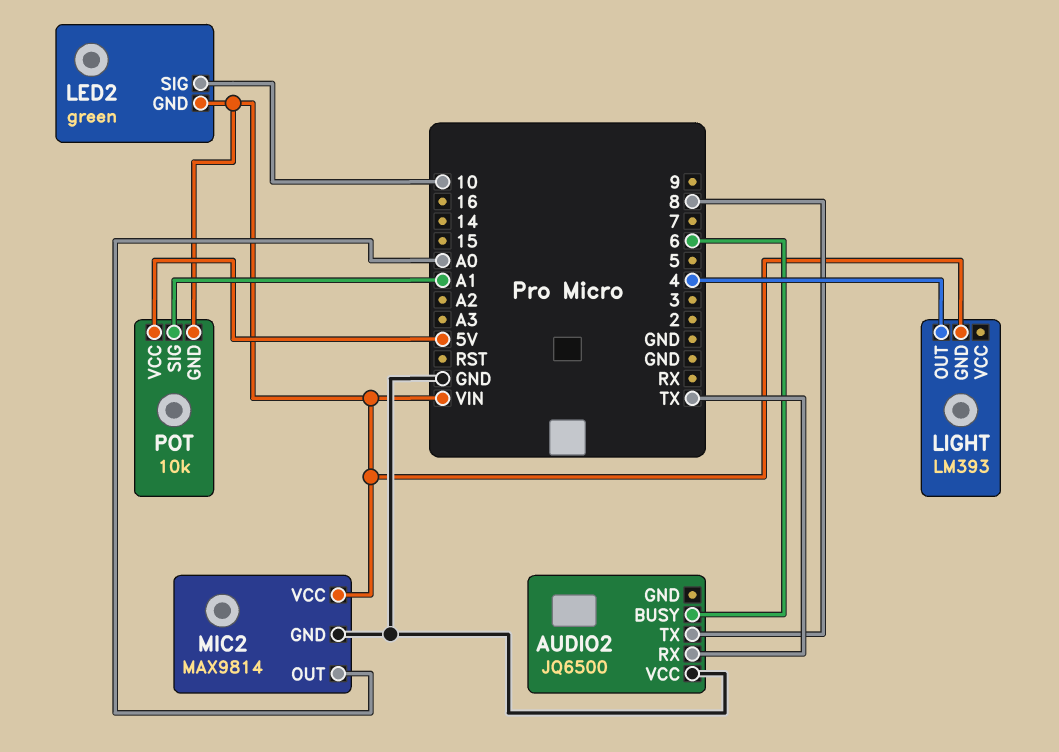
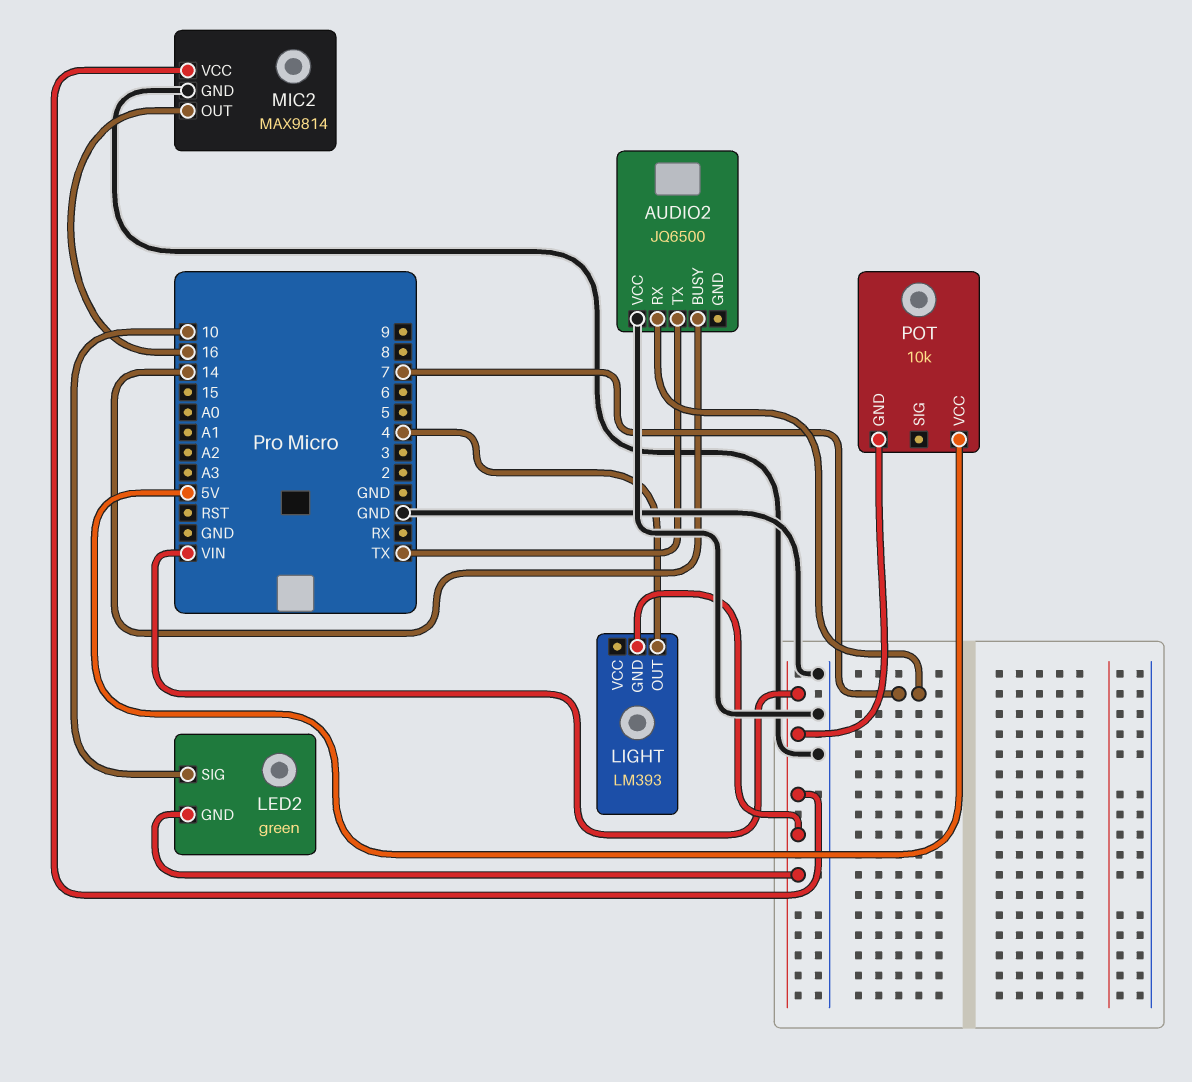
AUDIO2 pin BUSY: 6 -> 14
AUDIO2 pin RX: TX -> 7
AUDIO2 pin TX: 8 -> TX
MIC2 pin OUT: A0 -> 16
POT pin SIG: A1 -> none

